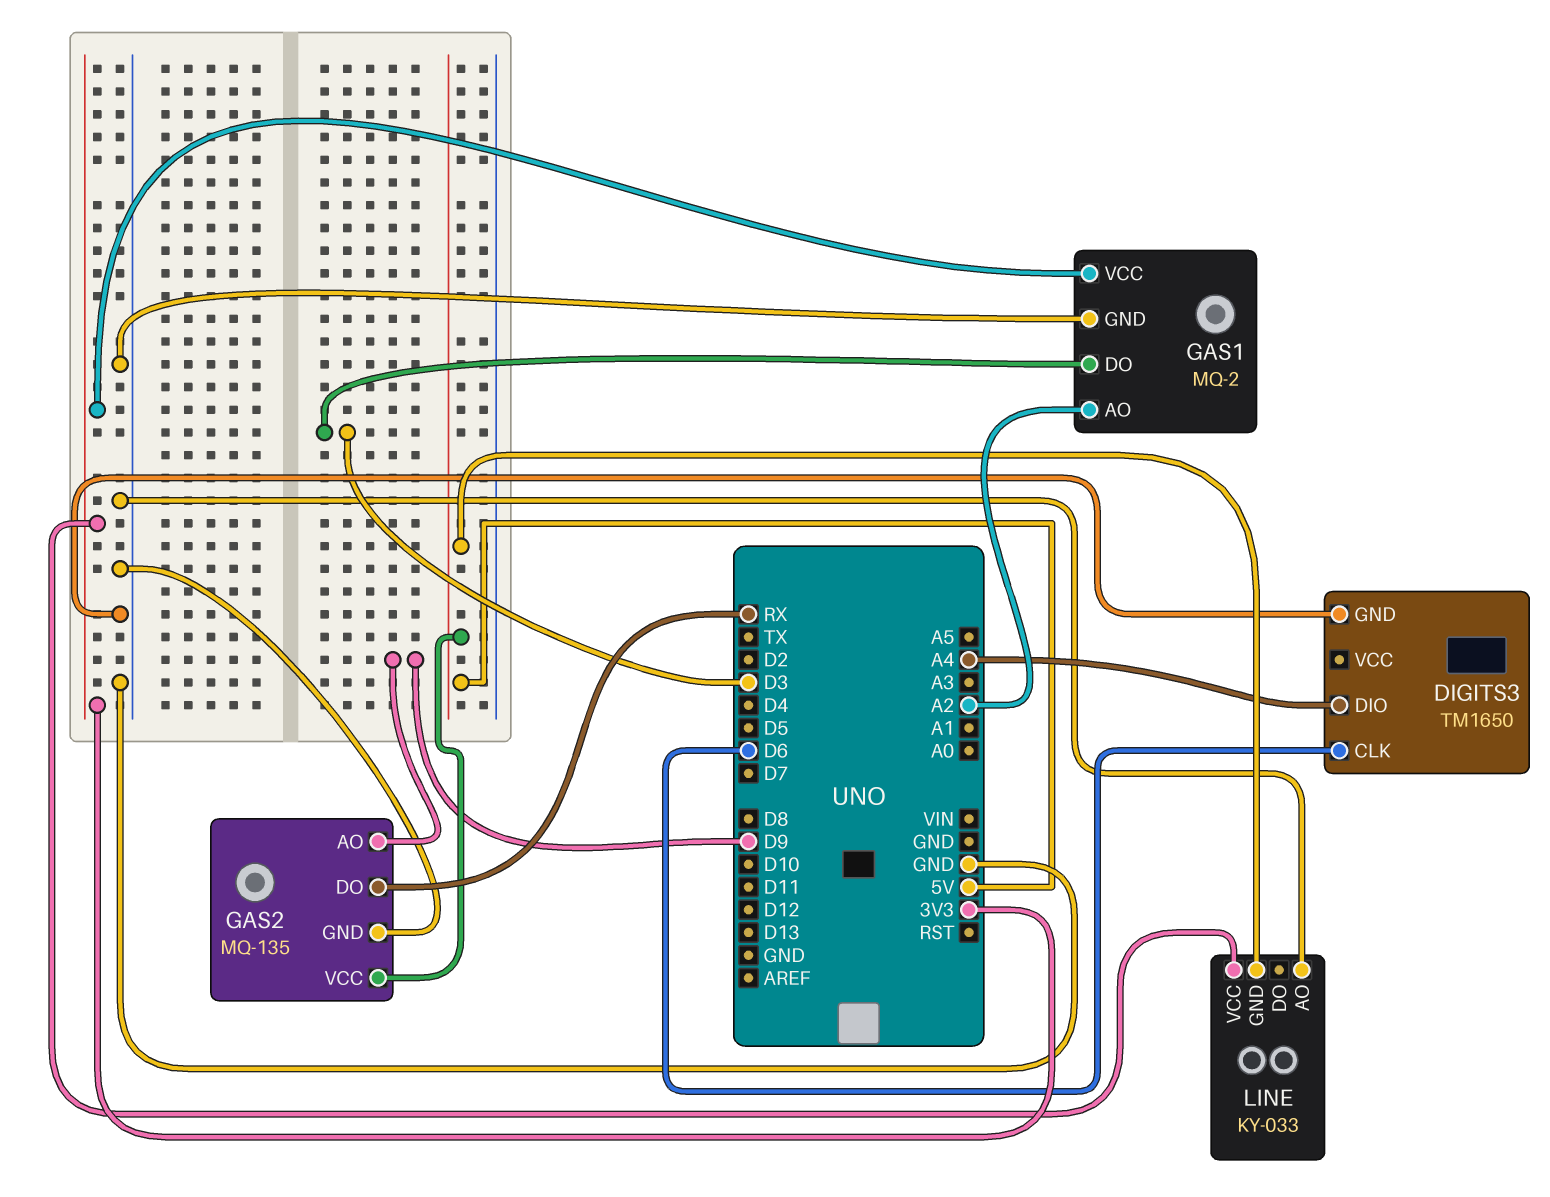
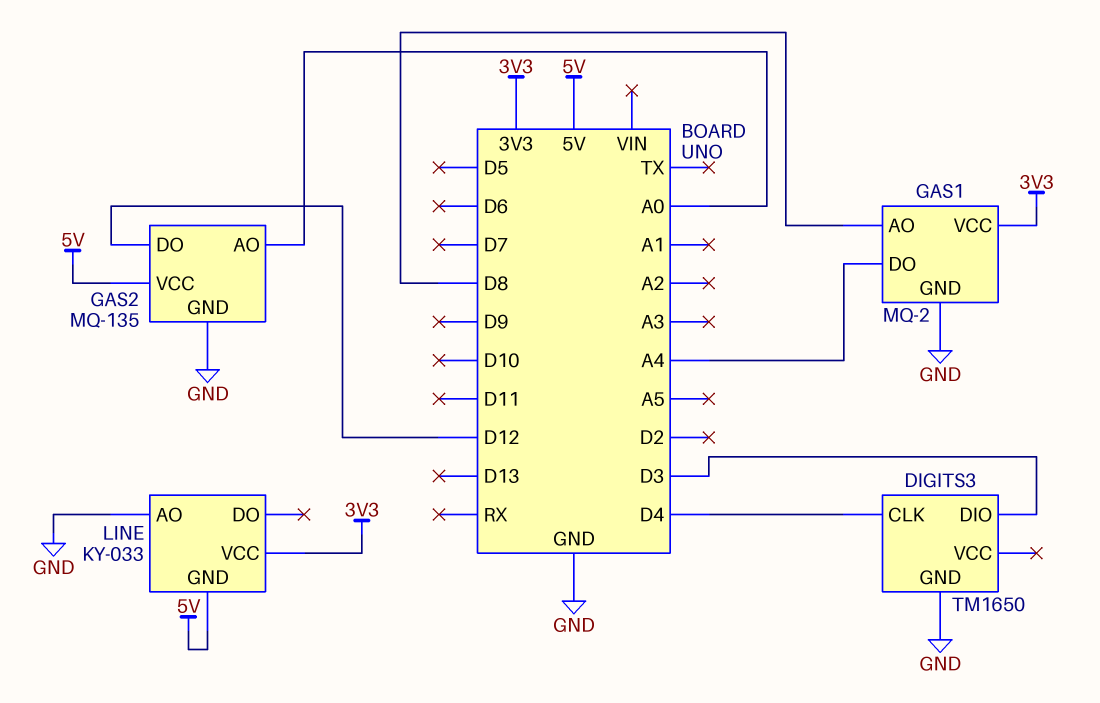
DIGITS3 pin CLK: D6 -> D4
DIGITS3 pin DIO: A4 -> D3
GAS1 pin AO: A2 -> D8
GAS1 pin DO: D3 -> A4
GAS2 pin AO: D9 -> A0
GAS2 pin DO: RX -> D12

